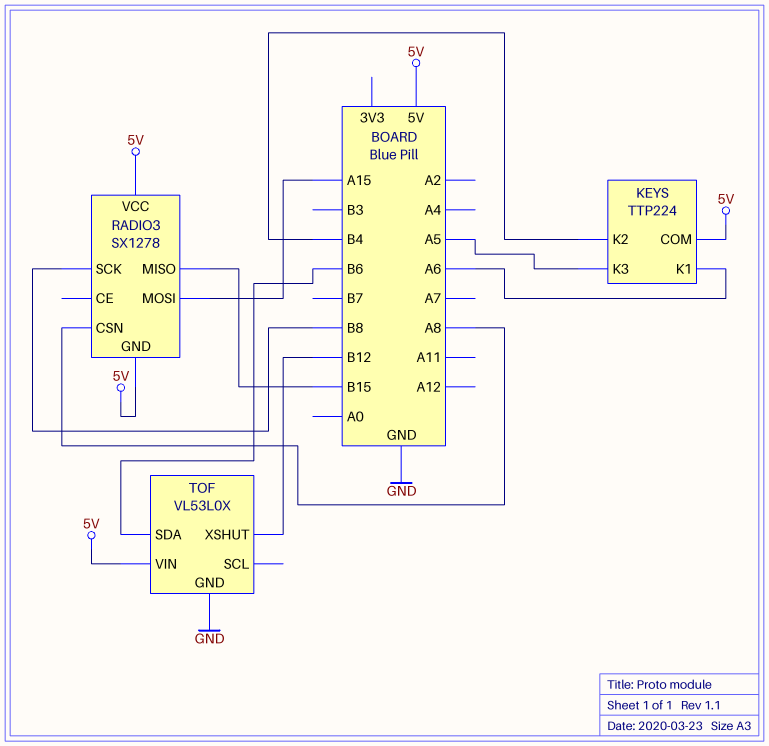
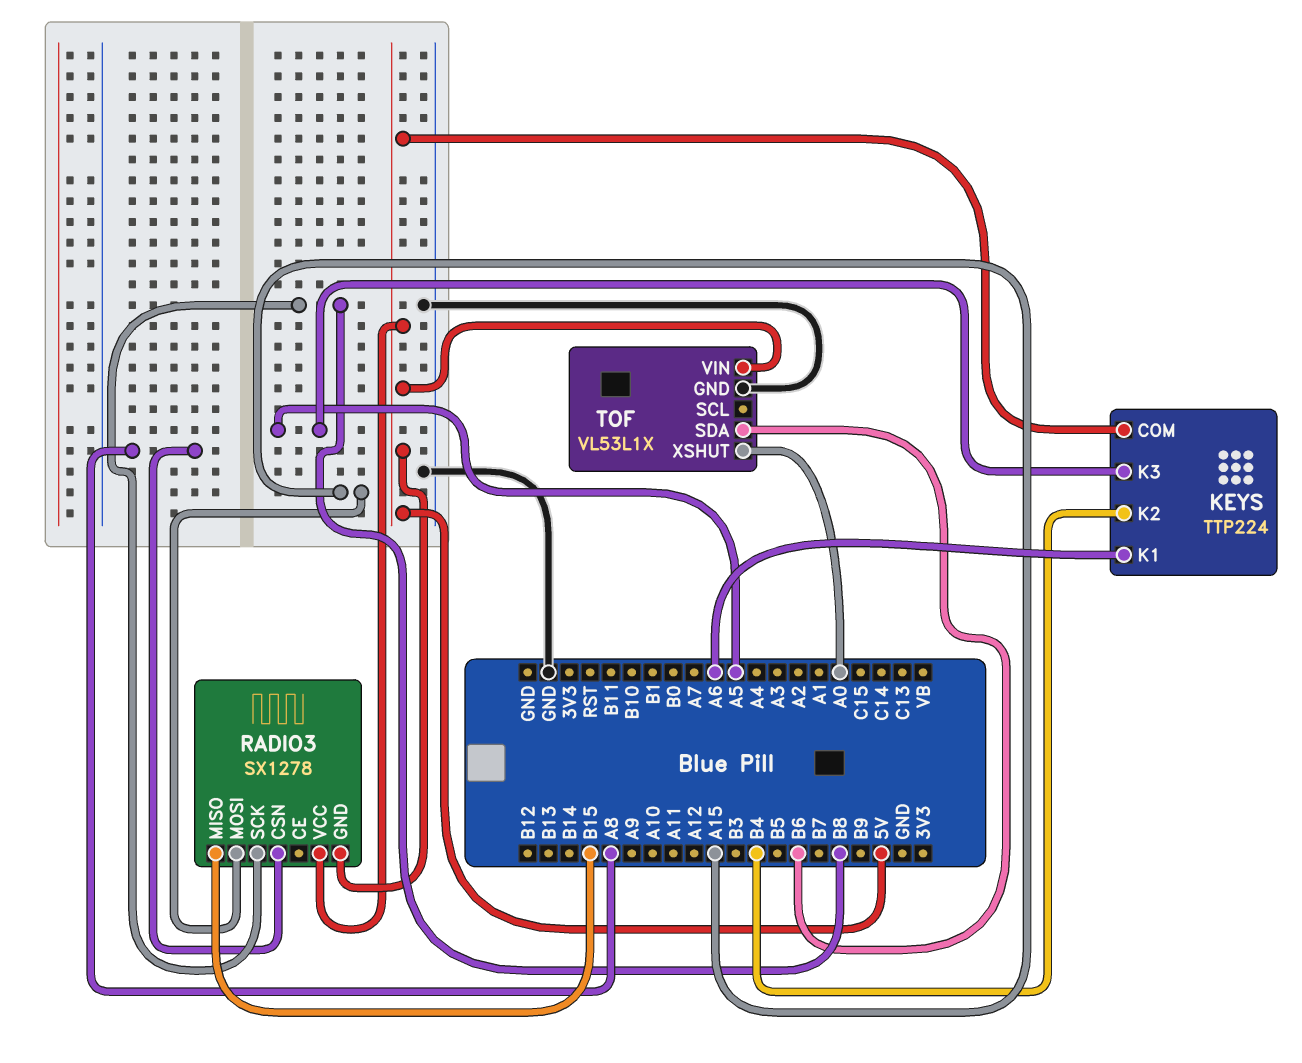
TOF: VL53L0X -> VL53L1X
TOF pin XSHUT: B12 -> A0

